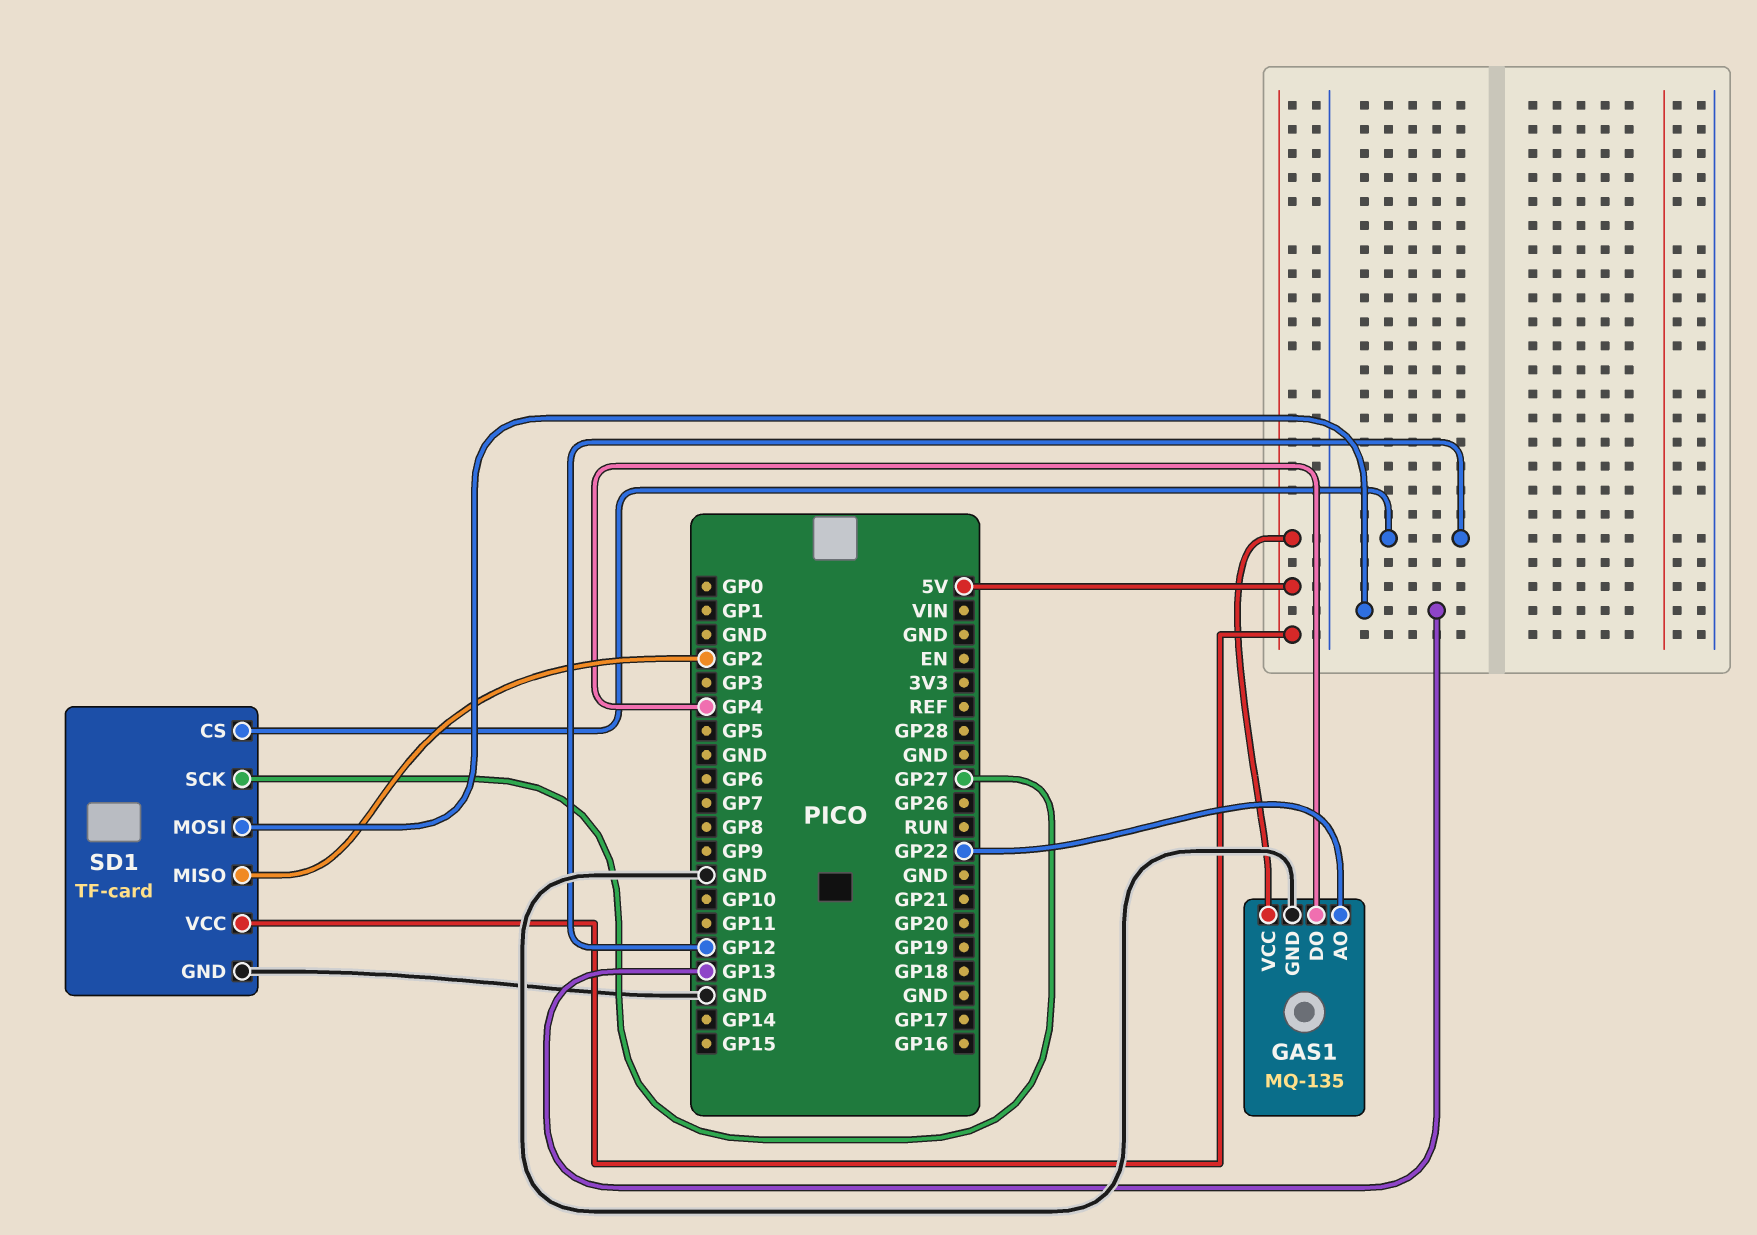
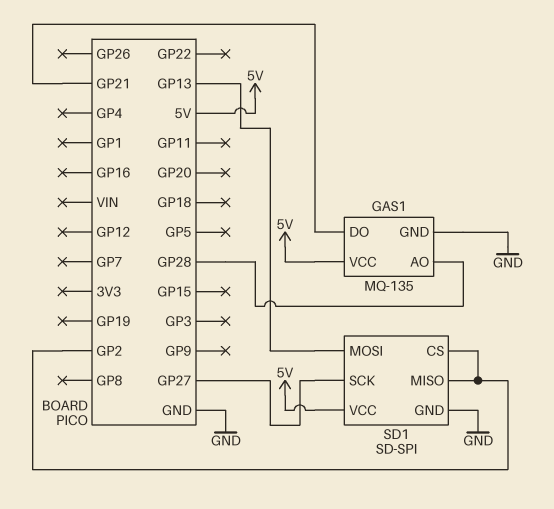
GAS1 pin AO: GP22 -> GP28
GAS1 pin DO: GP4 -> GP21
SD1: TF-card -> SD-SPI
SD1 pin CS: GP12 -> GP2

